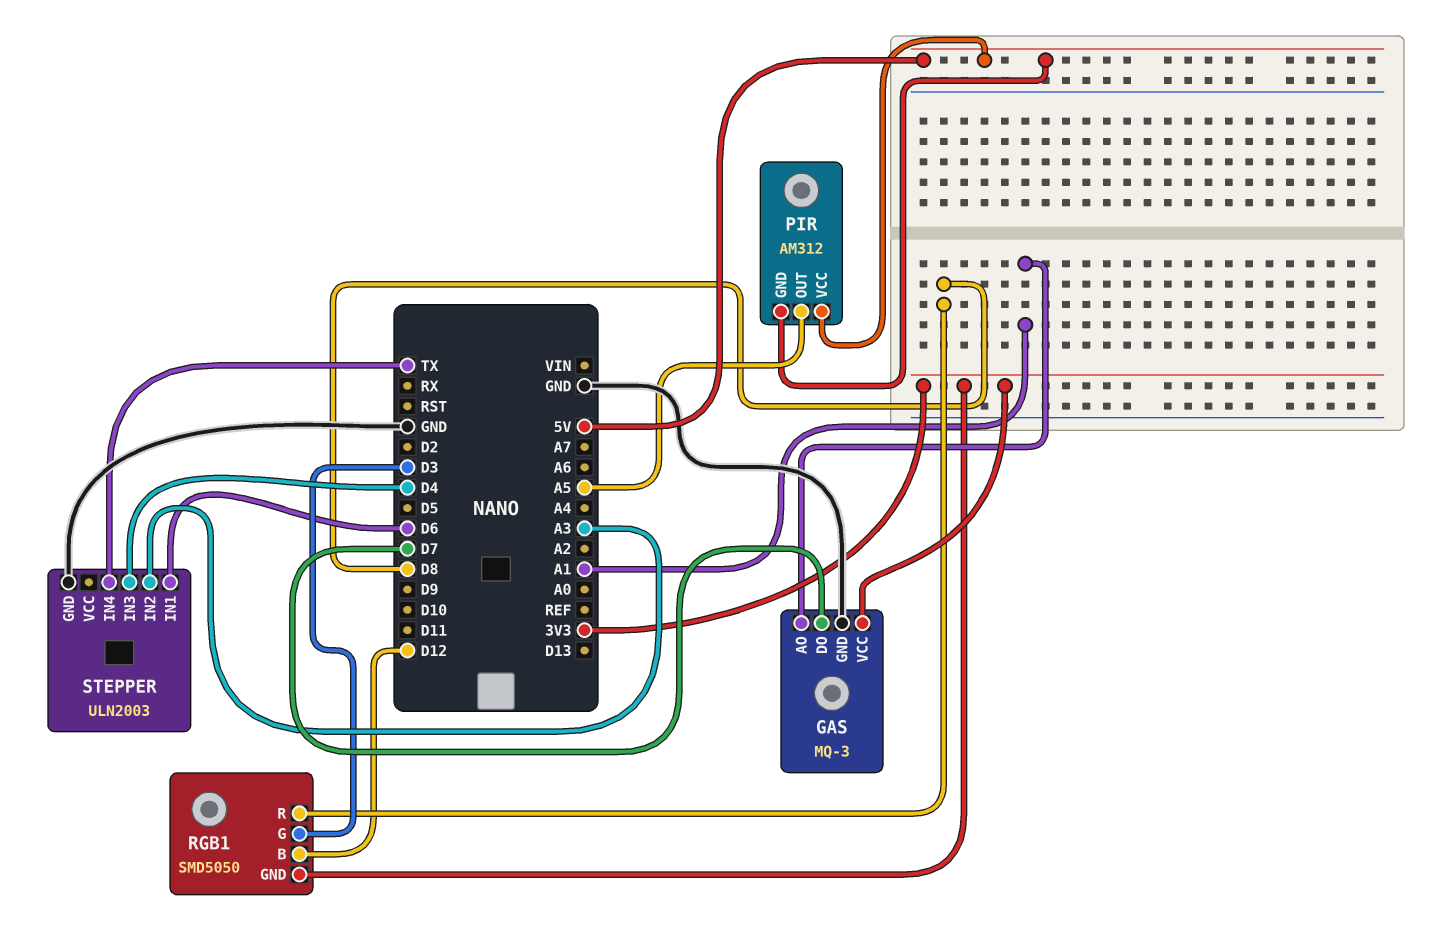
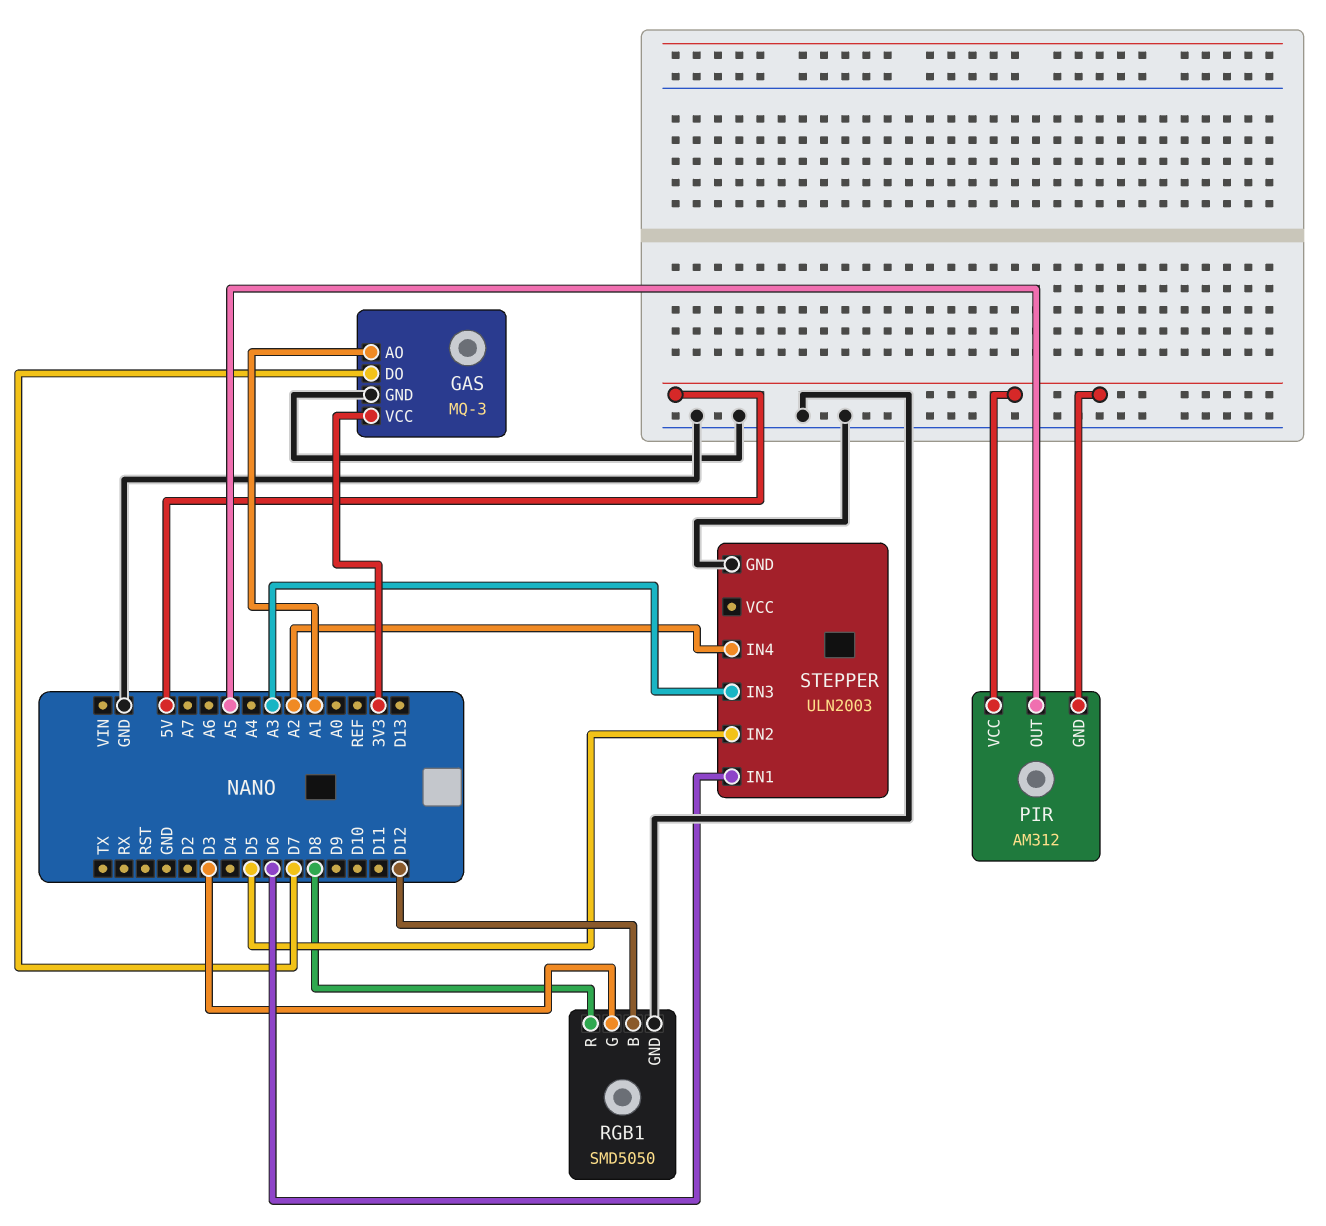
RGB1 pin GND: 3V3 -> GND
STEPPER pin IN2: A3 -> D5
STEPPER pin IN3: D4 -> A3
STEPPER pin IN4: TX -> A2

